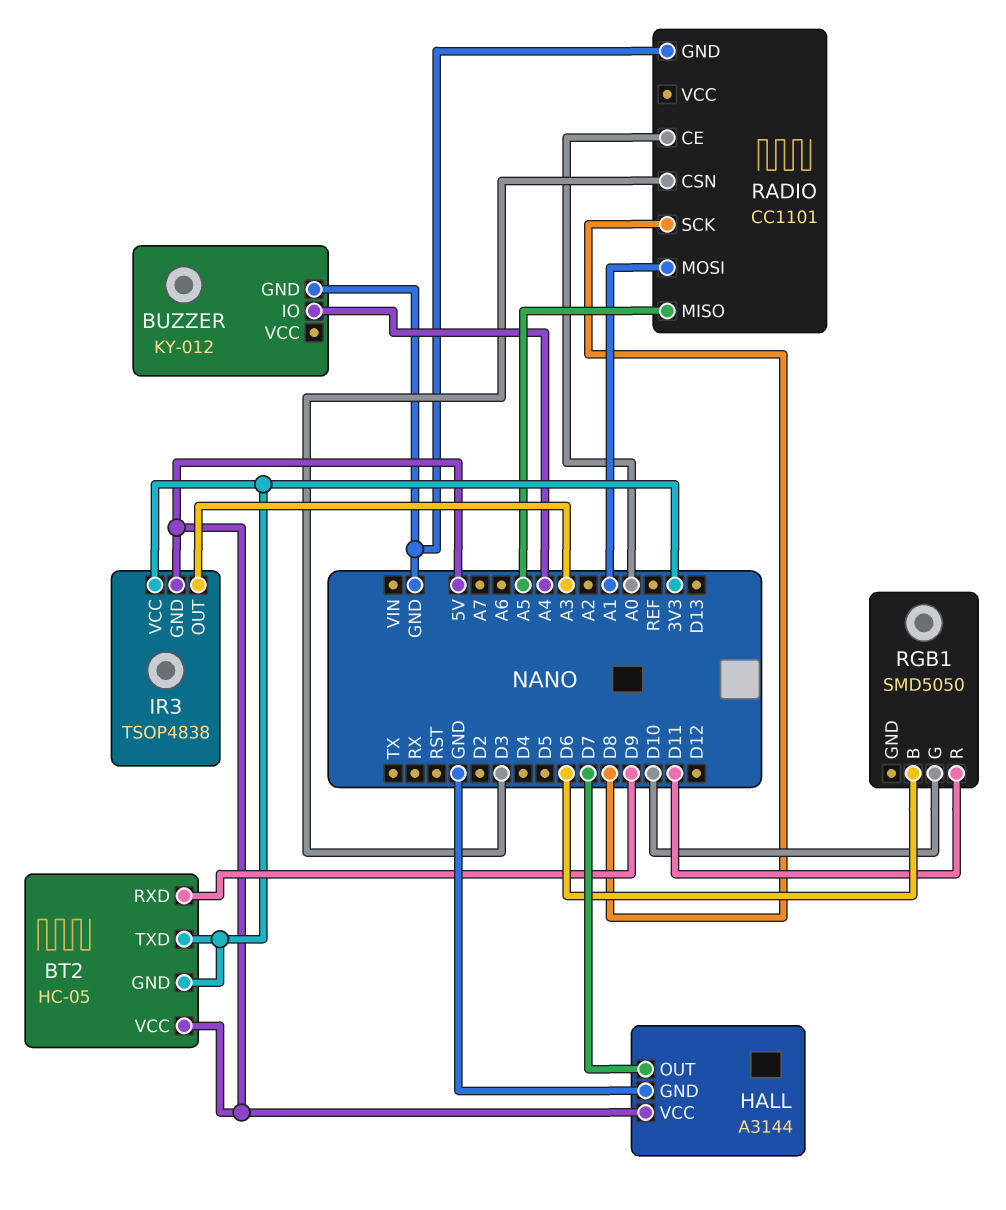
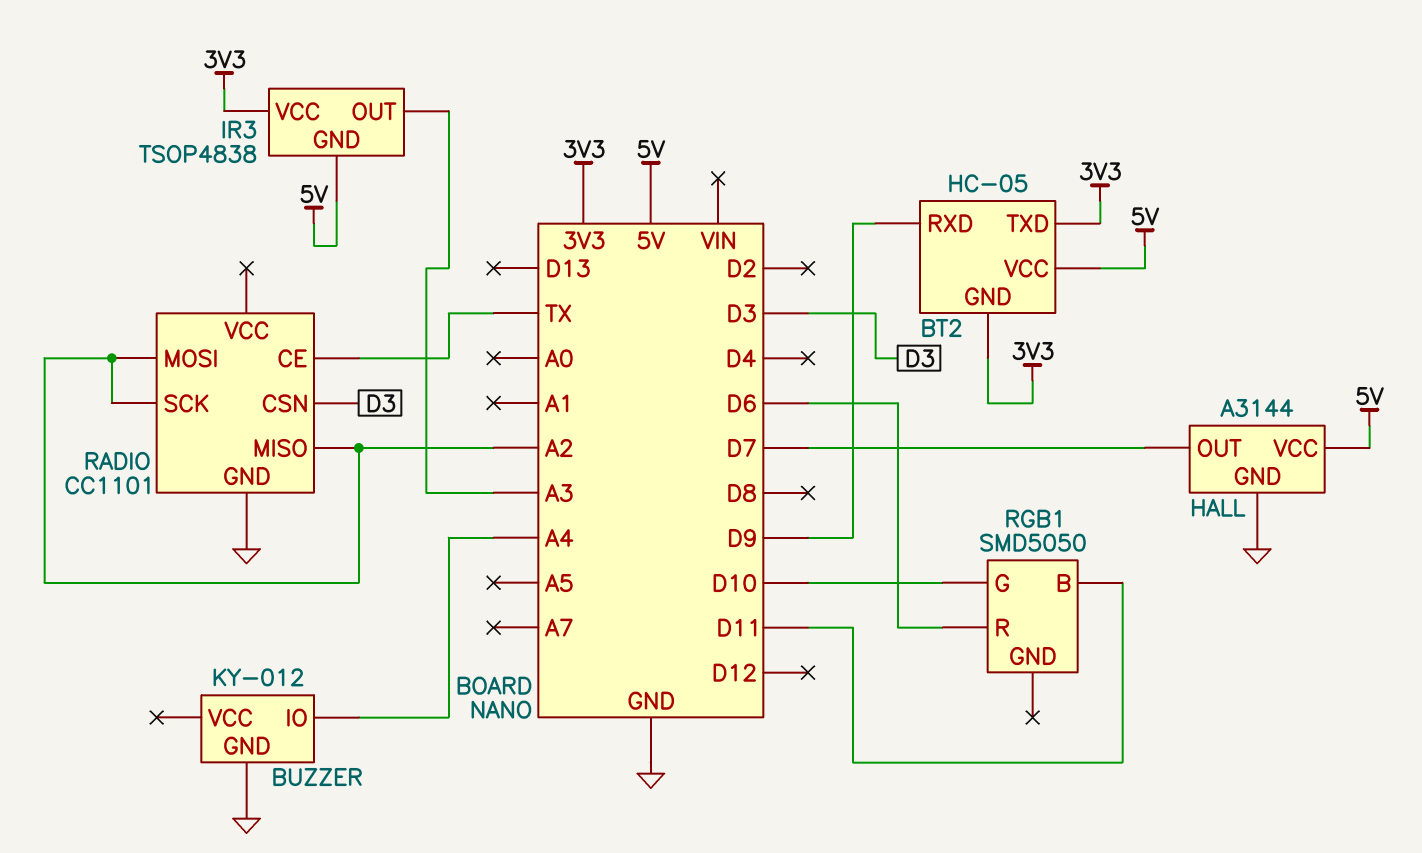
RADIO pin CE: A0 -> TX
RADIO pin MISO: A5 -> A2
RADIO pin MOSI: A1 -> A2
RADIO pin SCK: D8 -> A2
RGB1 pin B: D6 -> D11
RGB1 pin R: D11 -> D6

